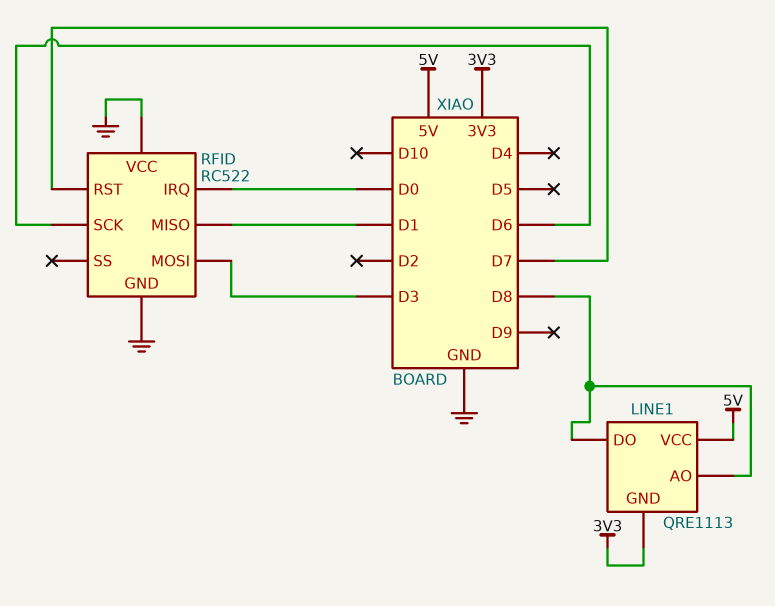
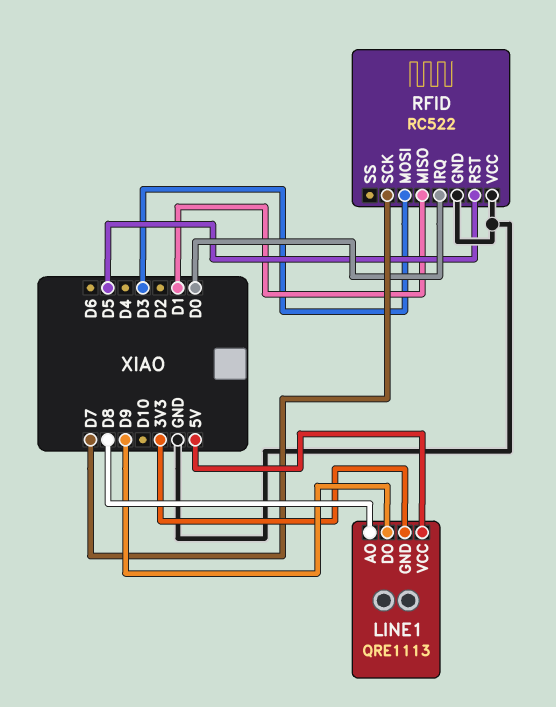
LINE1 pin DO: D8 -> D9
RFID pin RST: D7 -> D5
RFID pin SCK: D6 -> D7

